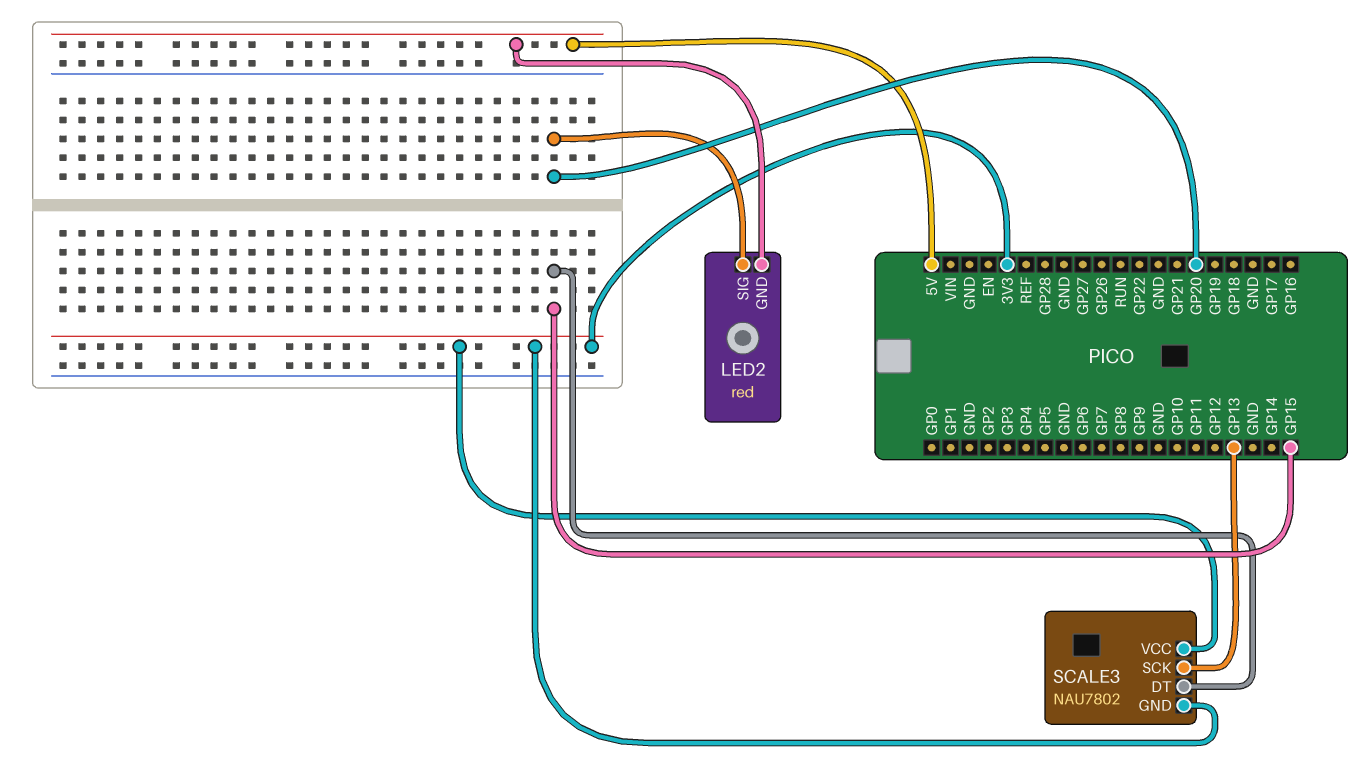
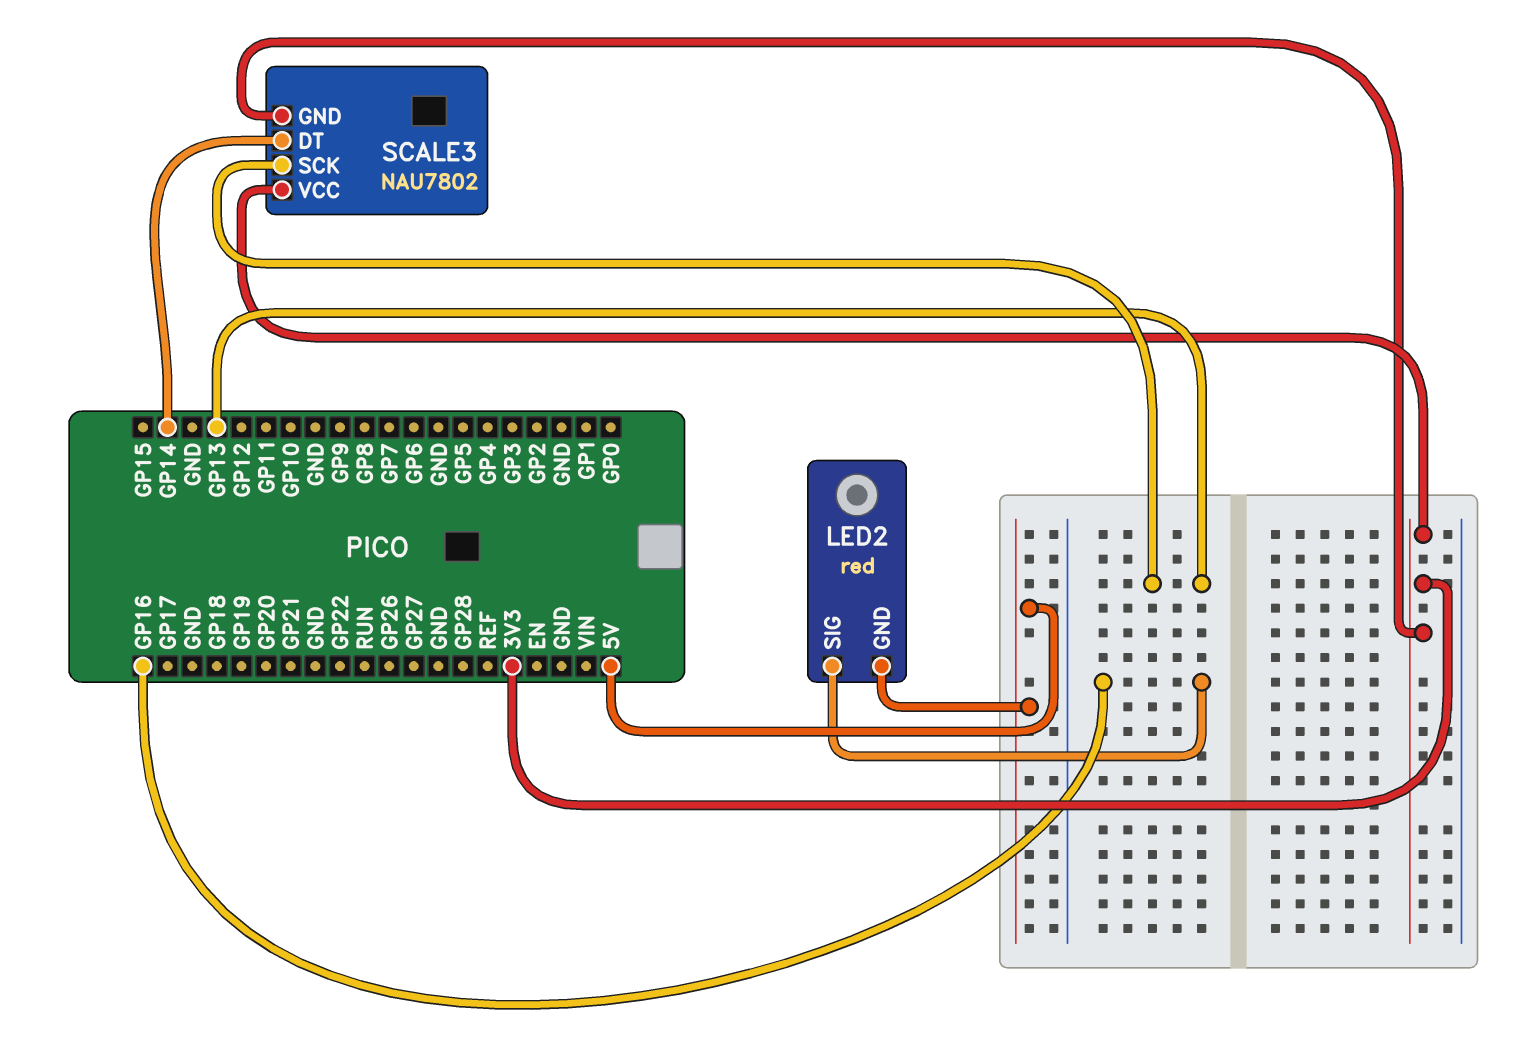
LED2 pin SIG: GP20 -> GP16
SCALE3 pin DT: GP15 -> GP14

